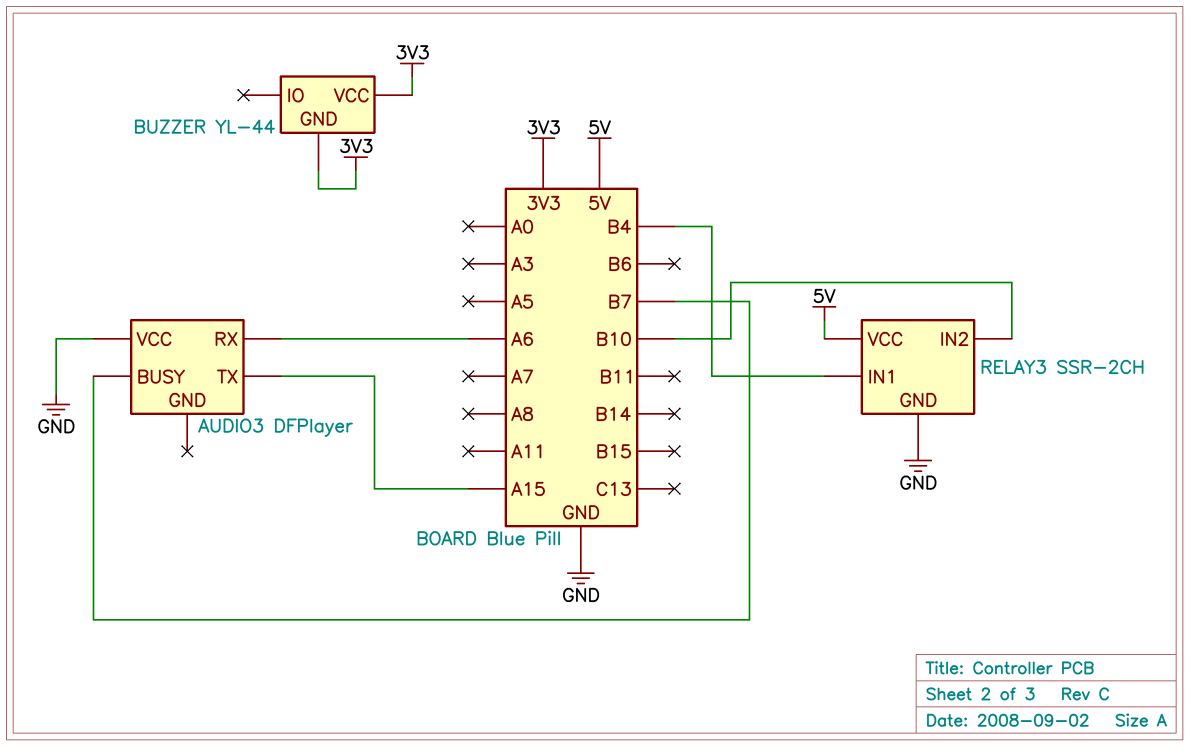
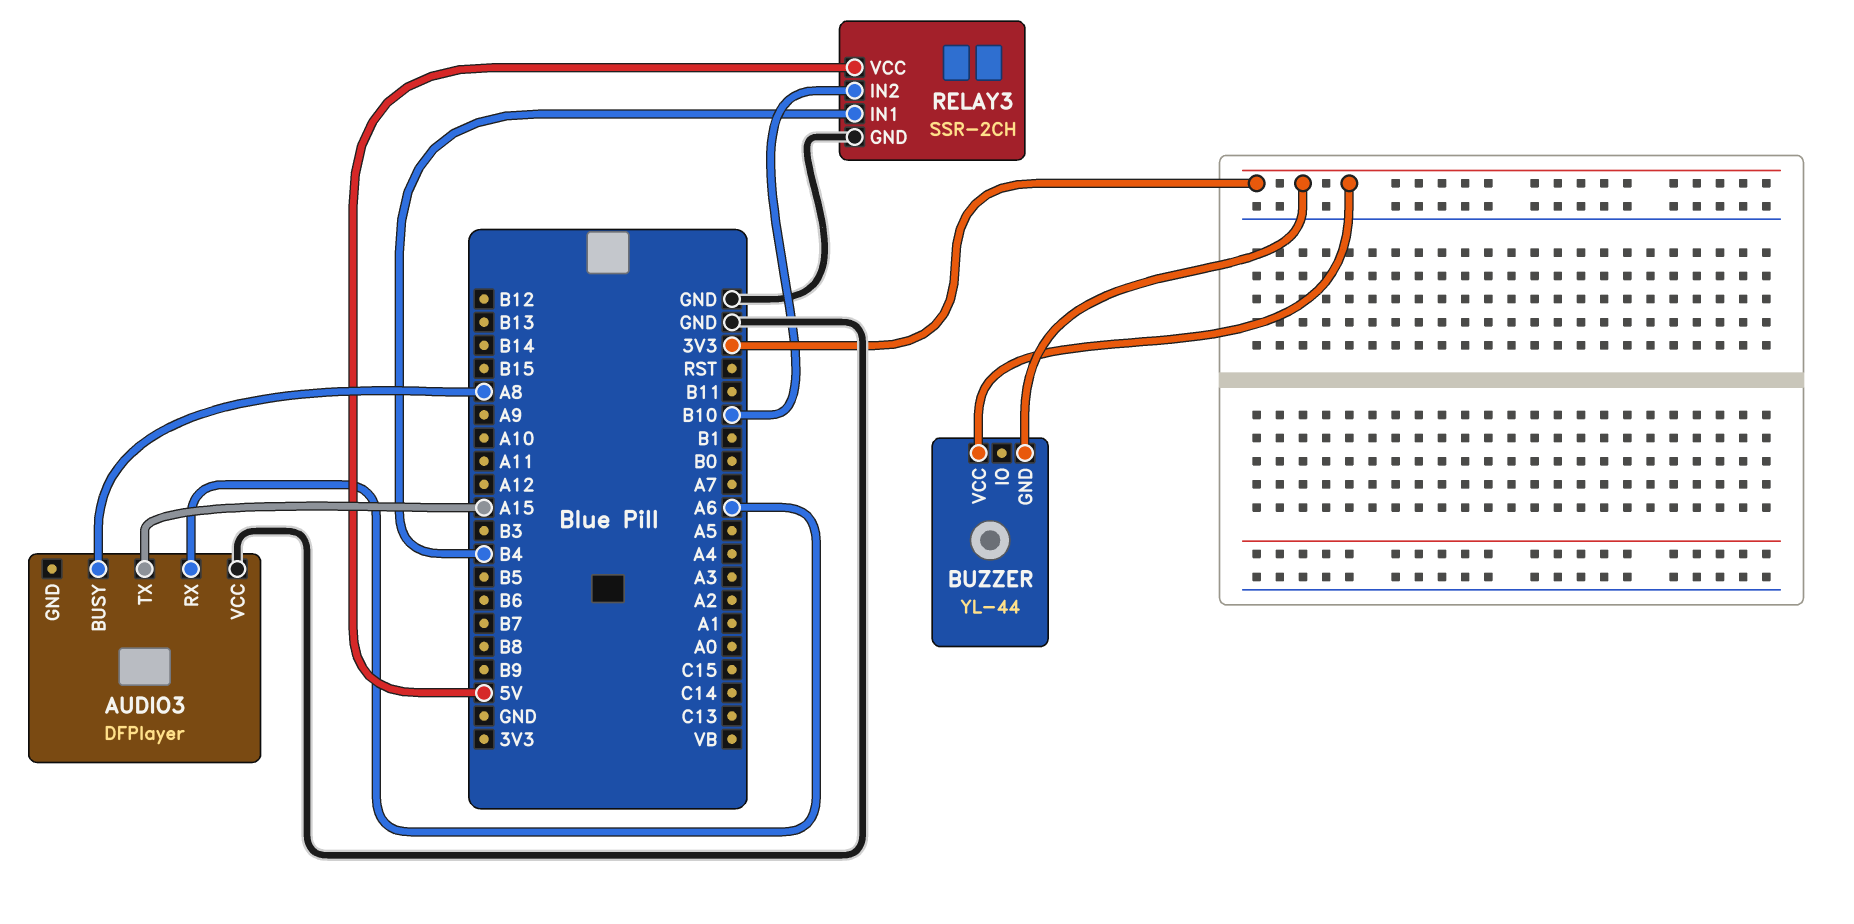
AUDIO3 pin BUSY: B7 -> A8

